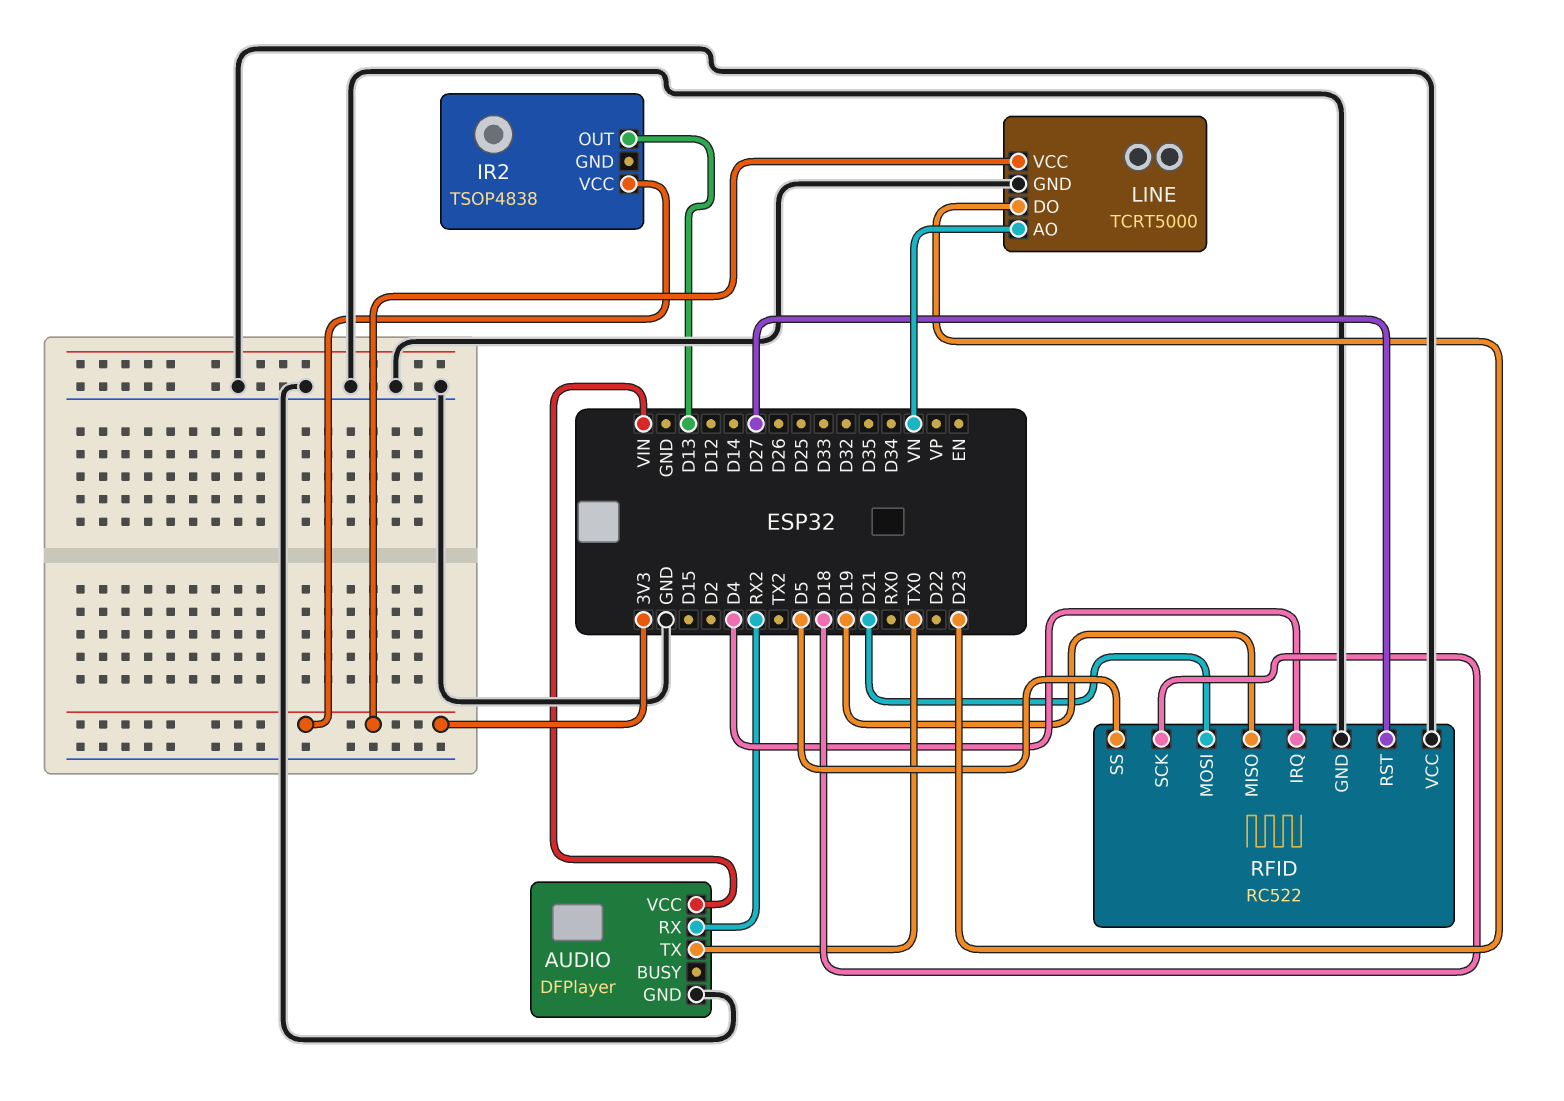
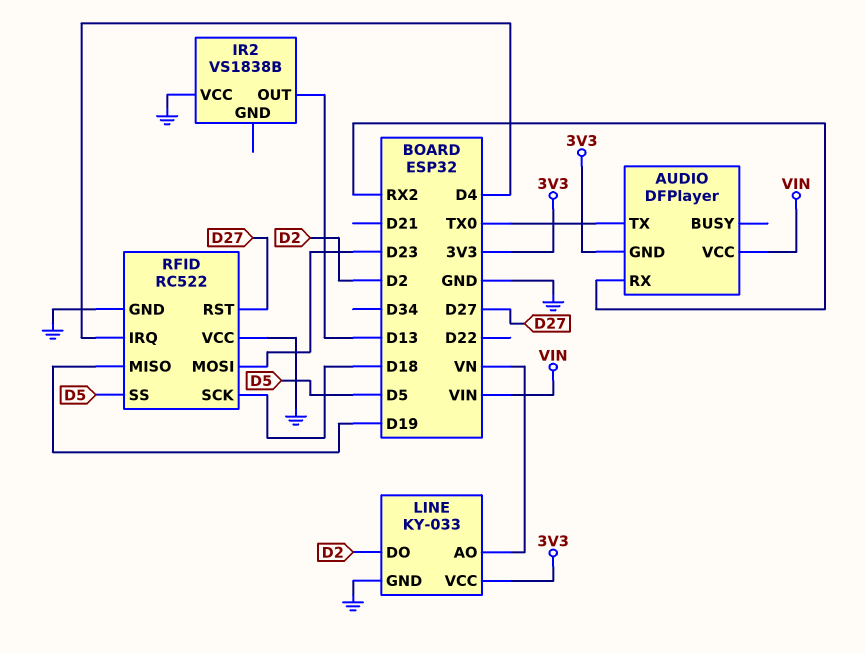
AUDIO pin GND: GND -> 3V3
IR2: TSOP4838 -> VS1838B
IR2 pin VCC: 3V3 -> GND
LINE: TCRT5000 -> KY-033
LINE pin DO: D23 -> D2
RFID pin MOSI: D21 -> D23

